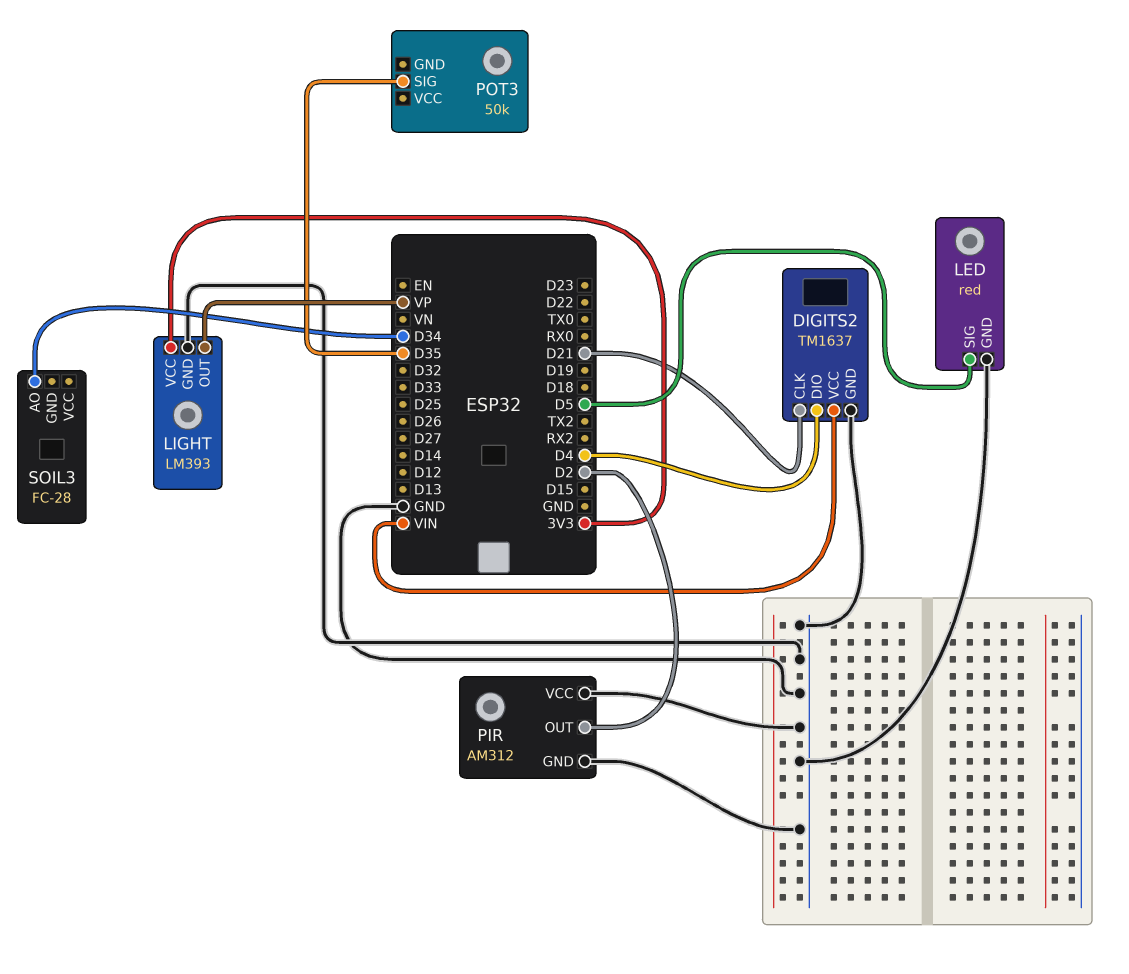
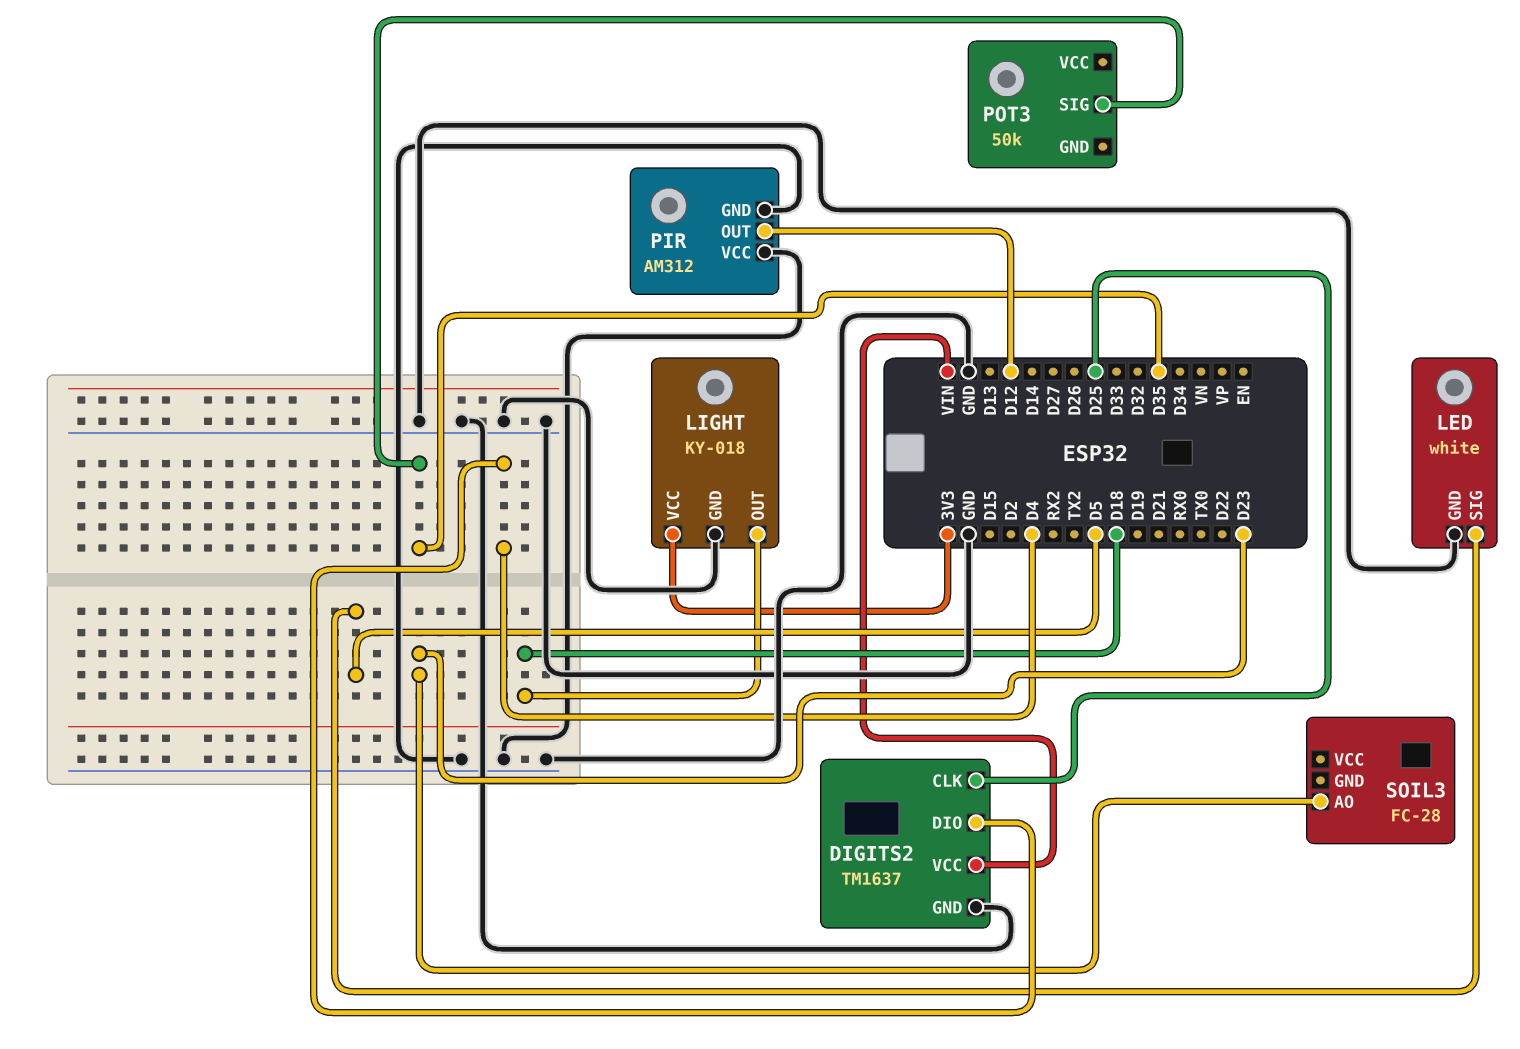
DIGITS2 pin CLK: D21 -> D25
LED: red -> white
LIGHT: LM393 -> KY-018
LIGHT pin OUT: VP -> D18
PIR pin OUT: D2 -> D12
SOIL3 pin AO: D34 -> D23

